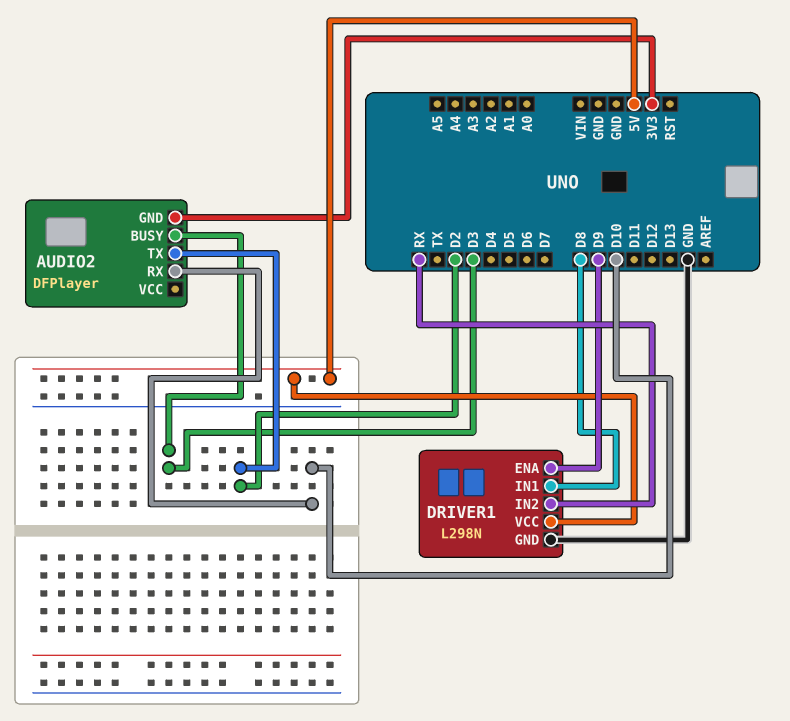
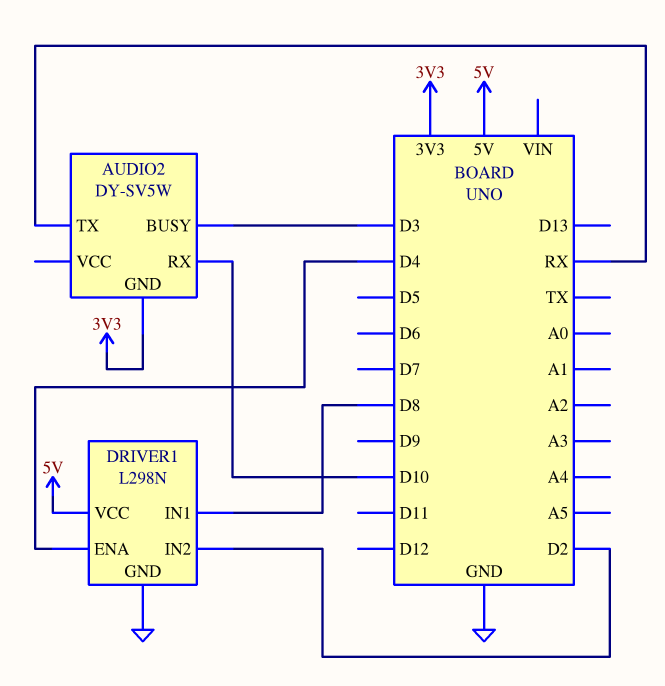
AUDIO2: DFPlayer -> DY-SV5W
AUDIO2 pin TX: D2 -> RX
DRIVER1 pin ENA: D9 -> D4
DRIVER1 pin IN2: RX -> D2

